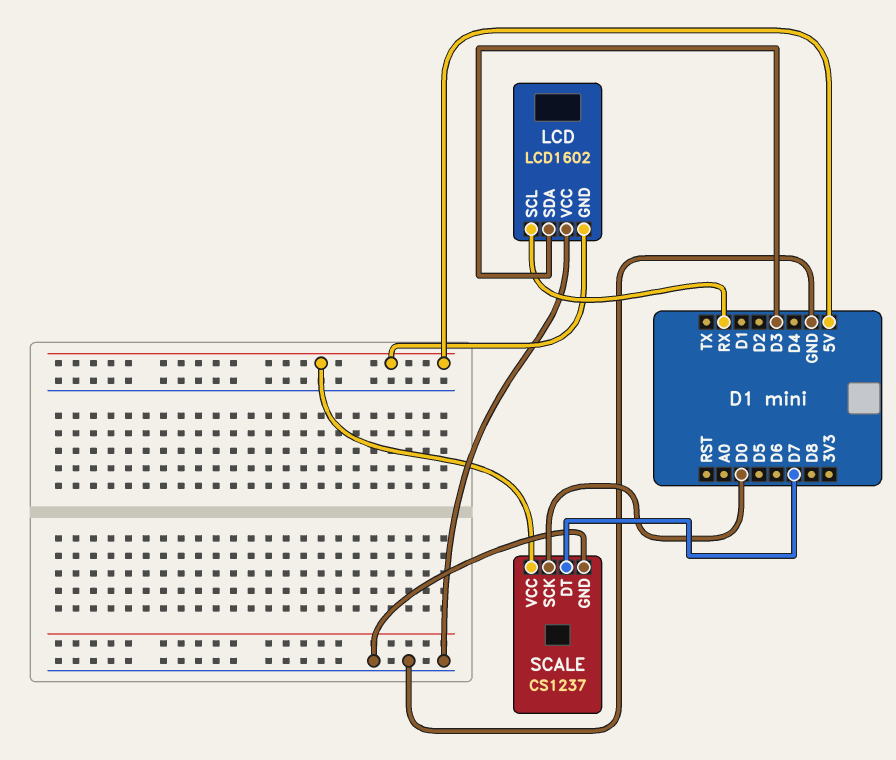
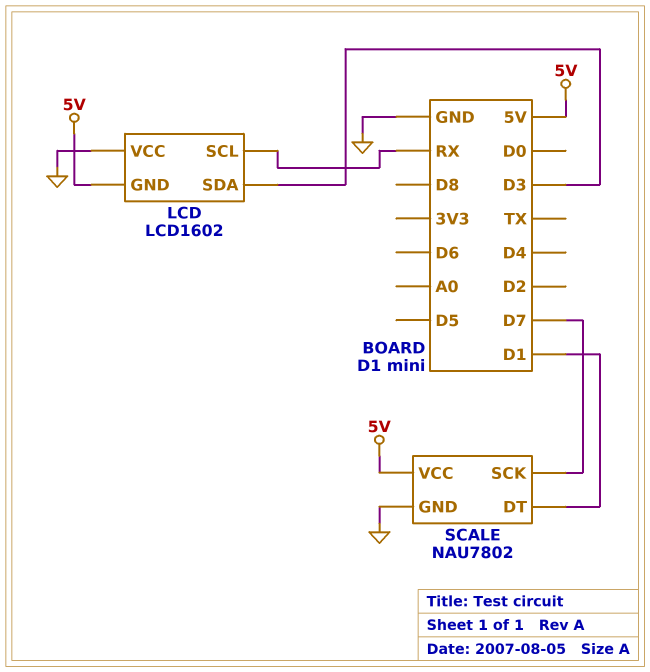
SCALE: CS1237 -> NAU7802
SCALE pin DT: D7 -> D1
SCALE pin SCK: D0 -> D7

